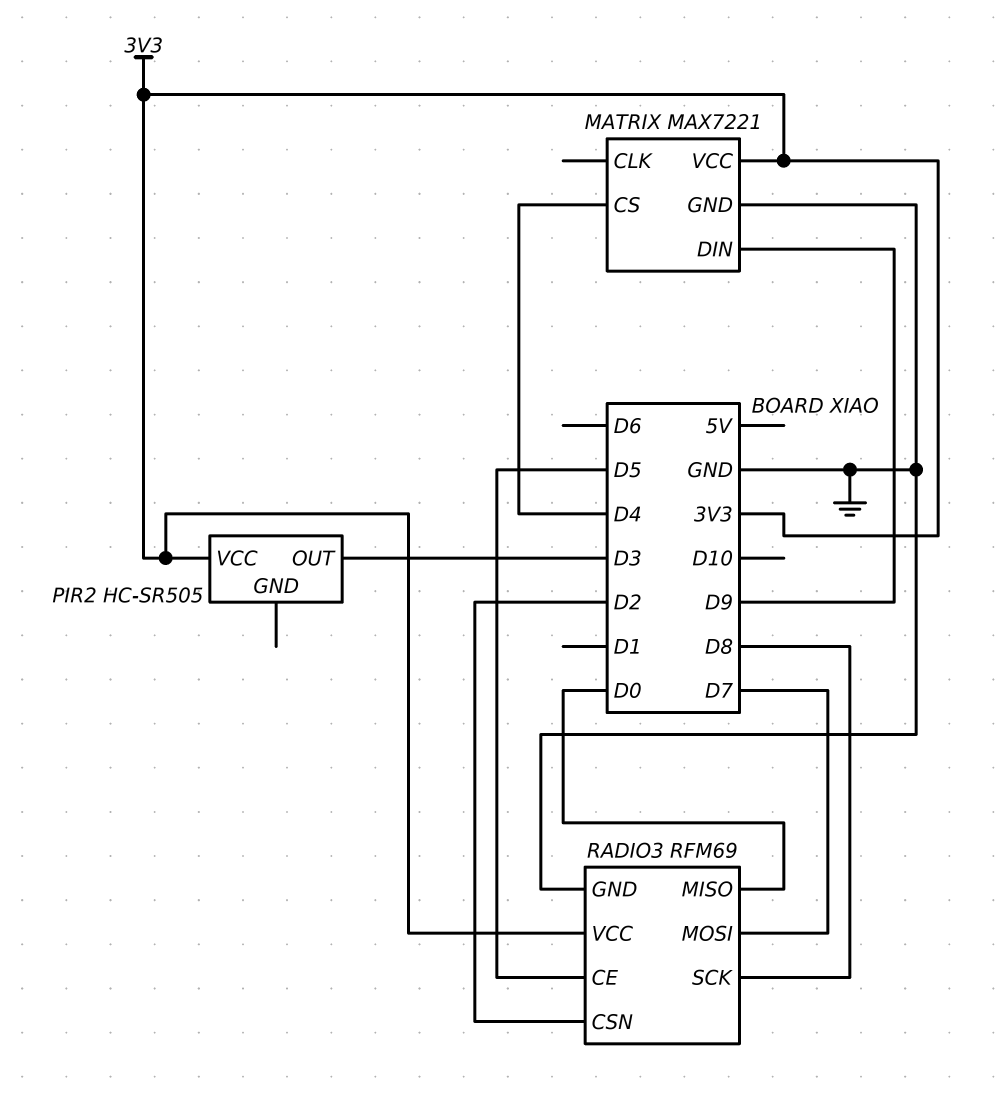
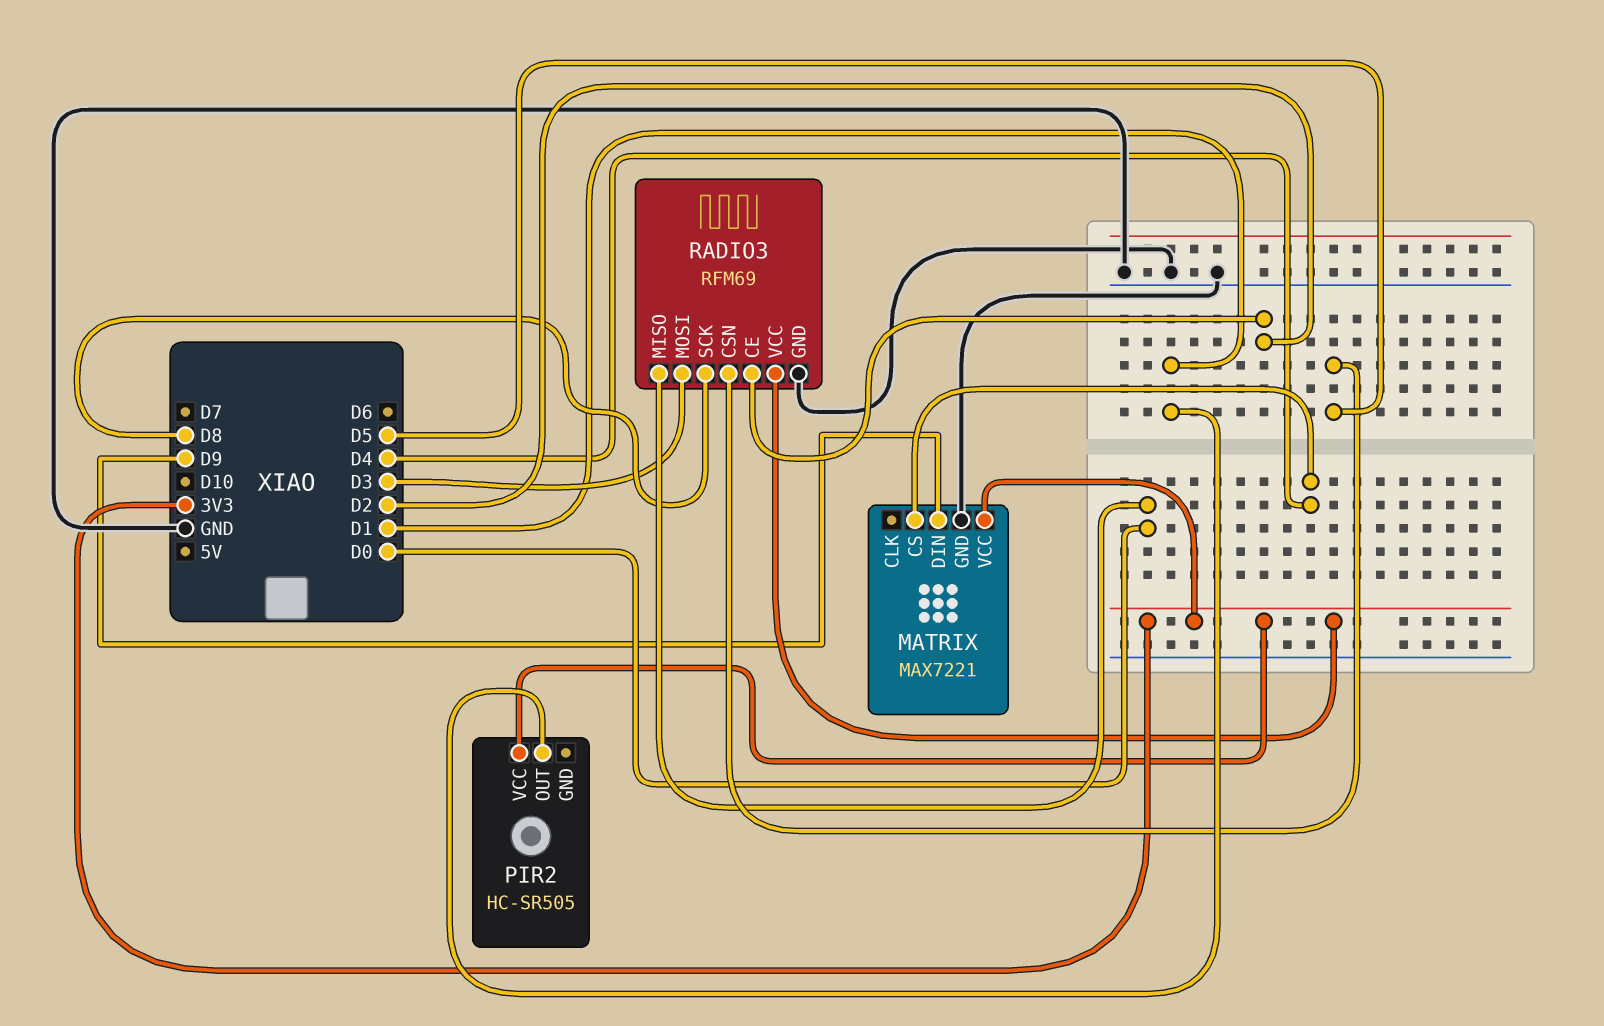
PIR2 pin OUT: D3 -> D1
RADIO3 pin CE: D5 -> D2
RADIO3 pin CSN: D2 -> D5
RADIO3 pin MOSI: D7 -> D3

